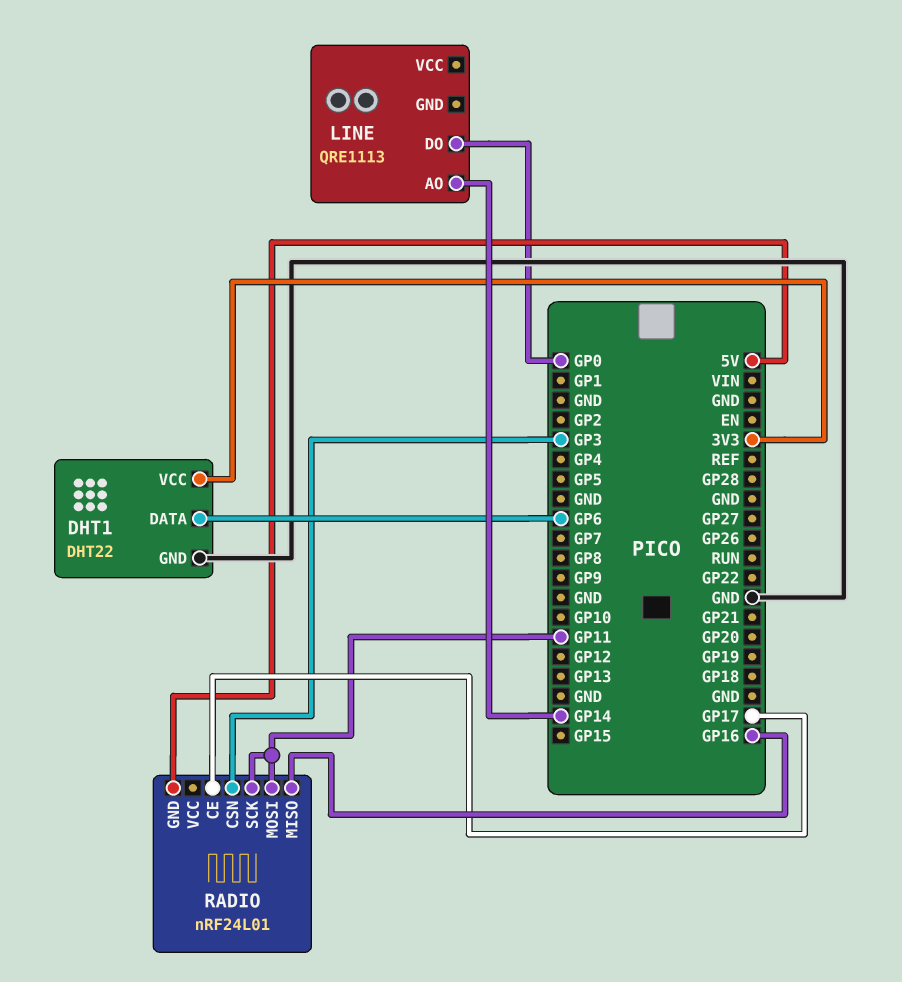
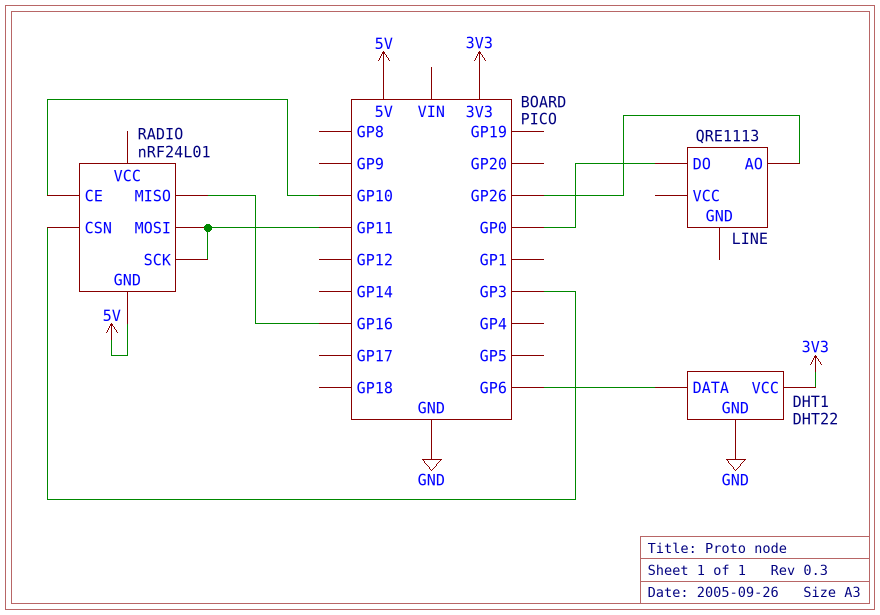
LINE pin AO: GP14 -> GP26
RADIO pin CE: GP17 -> GP10

